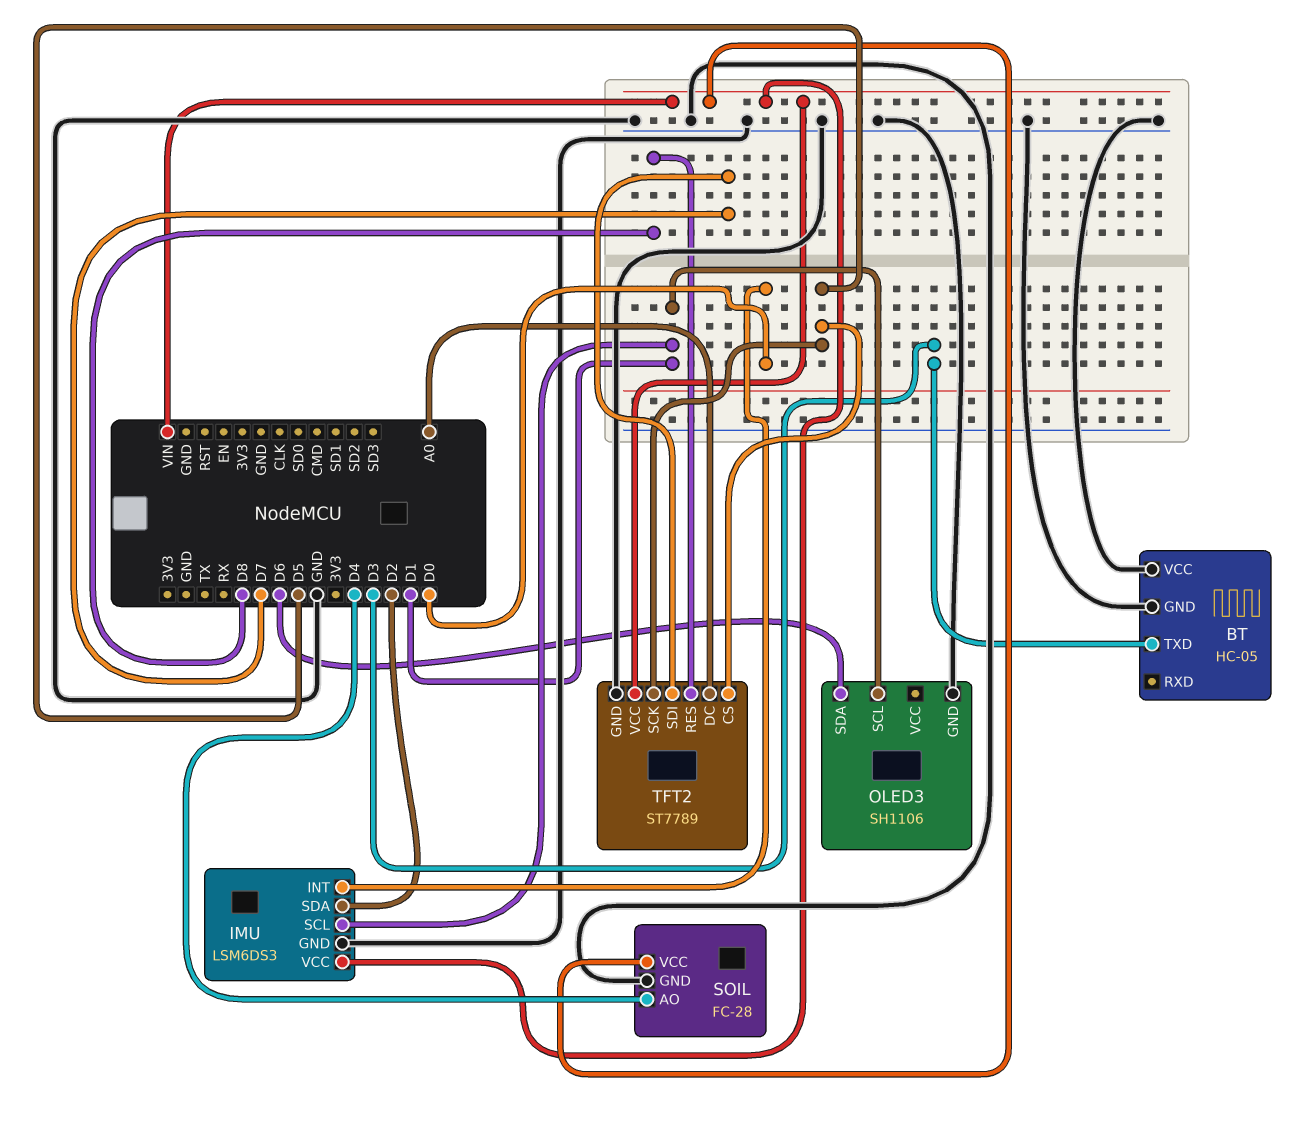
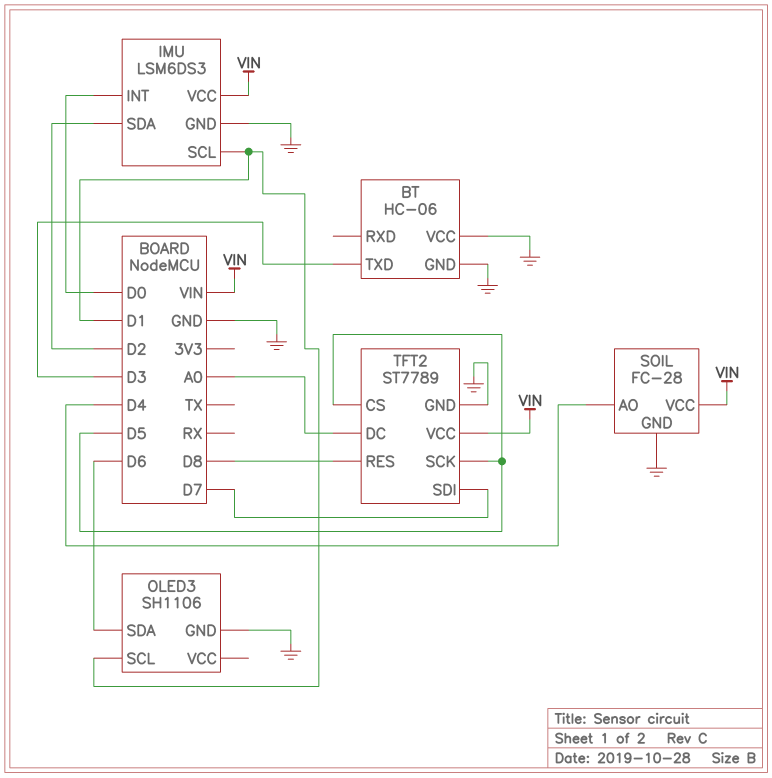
BT: HC-05 -> HC-06

